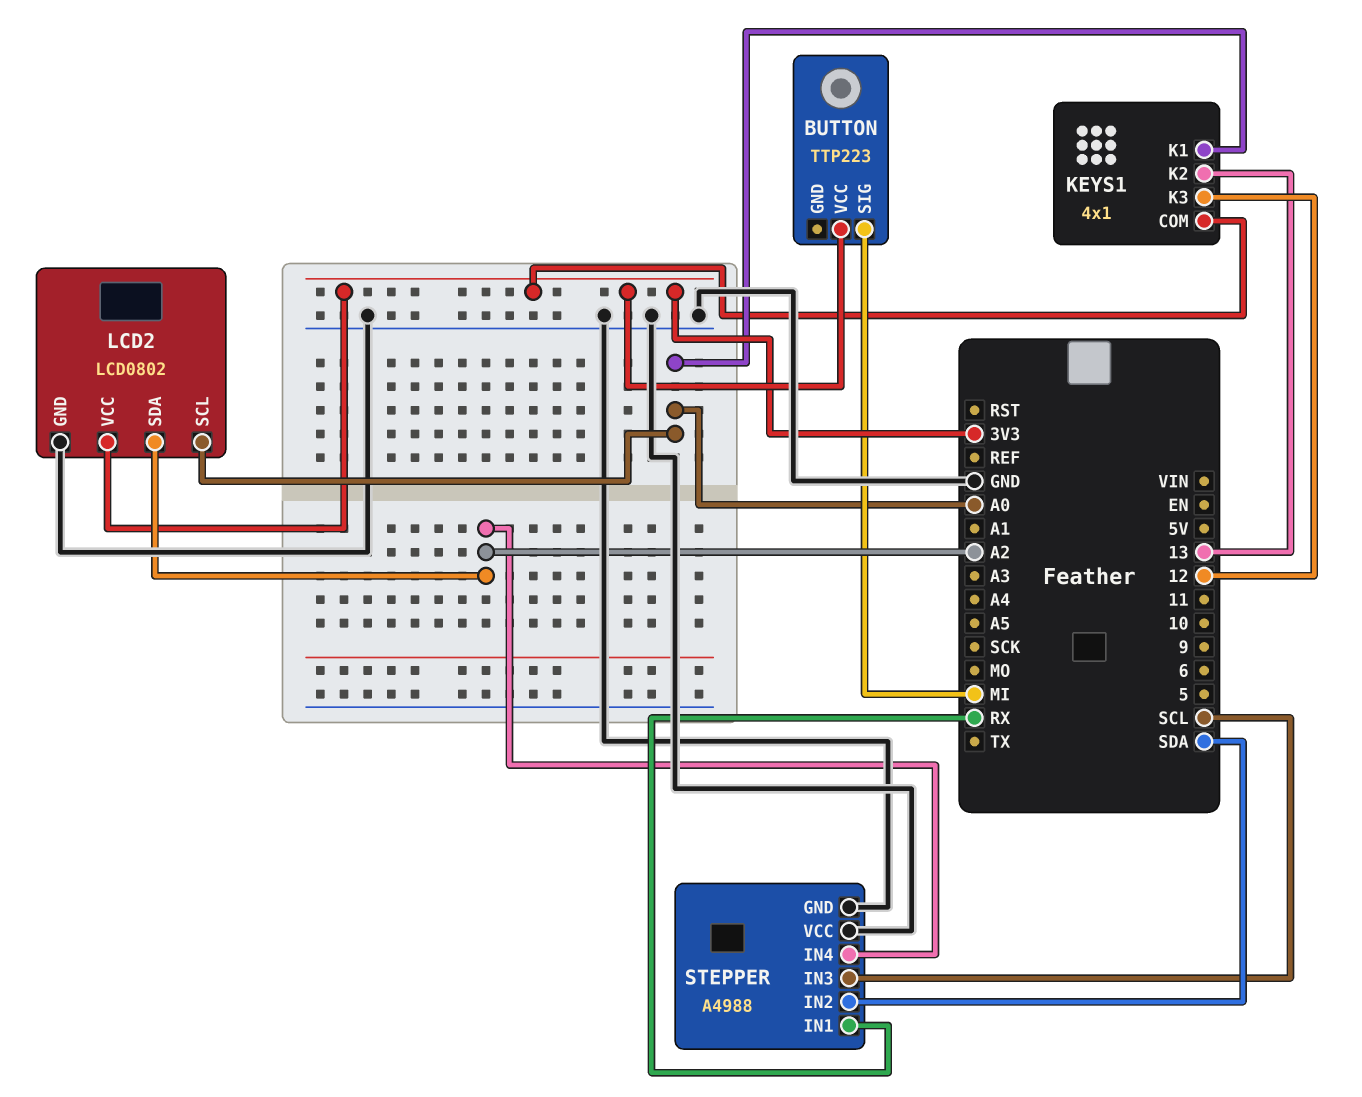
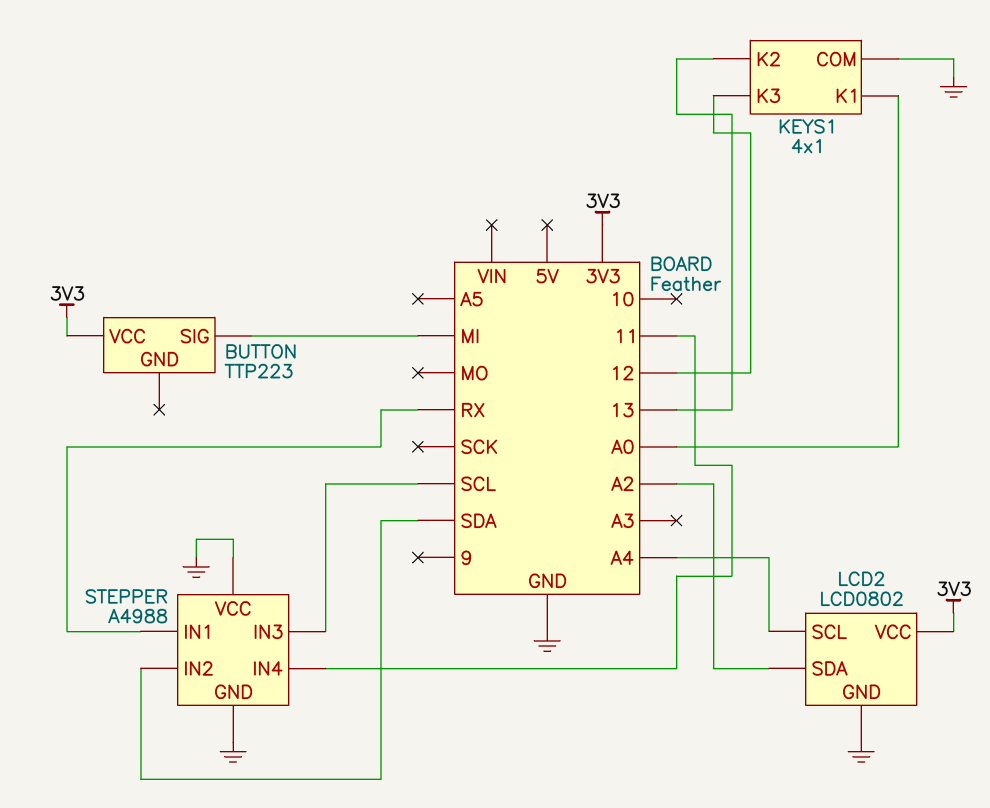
KEYS1 pin COM: 3V3 -> GND
LCD2 pin SCL: A0 -> A4
STEPPER pin IN4: A2 -> 11

